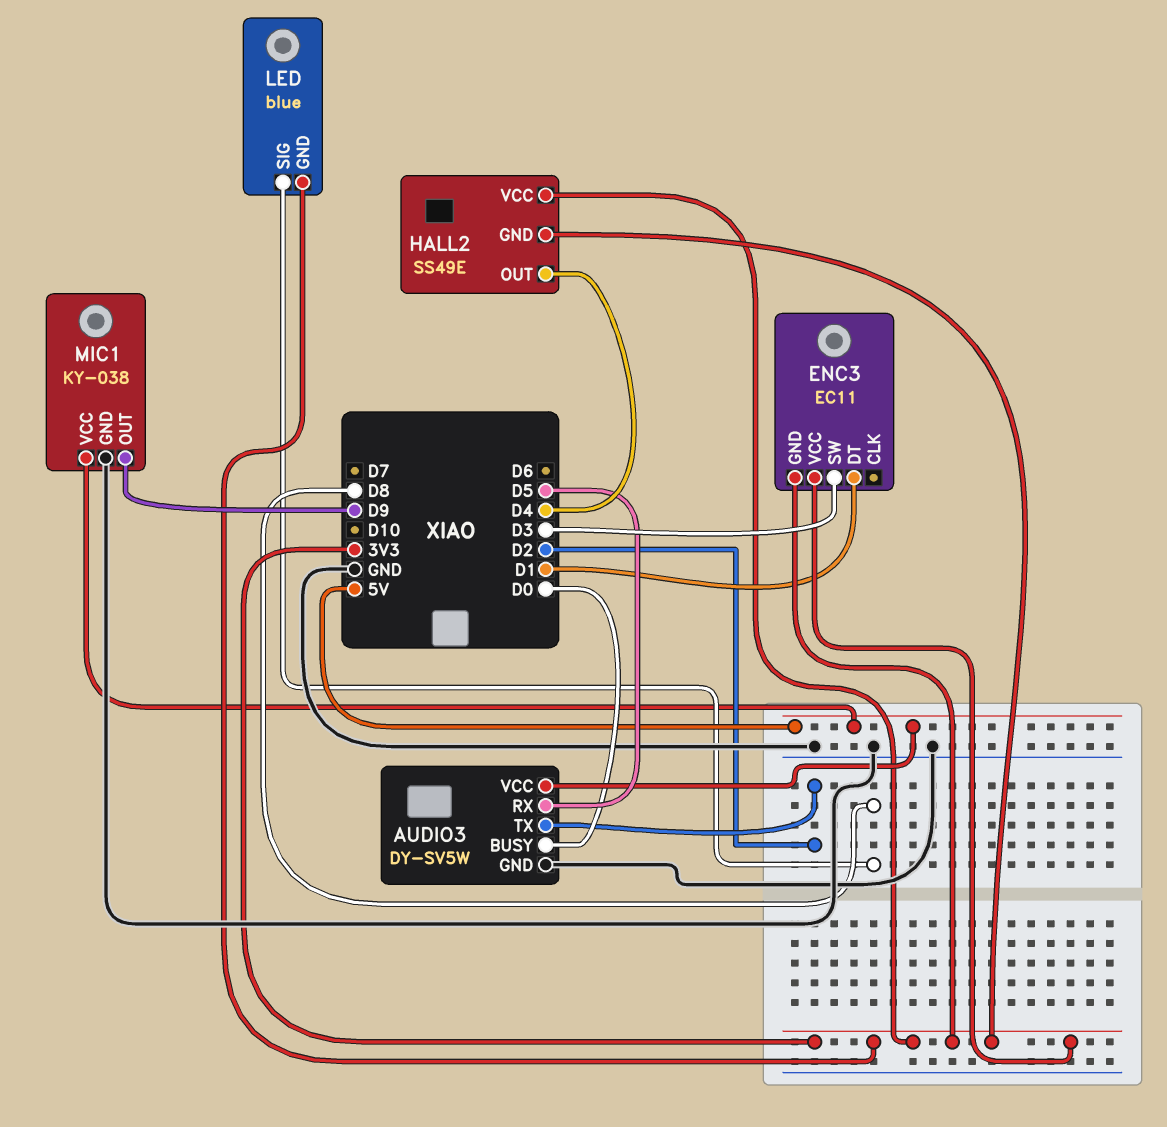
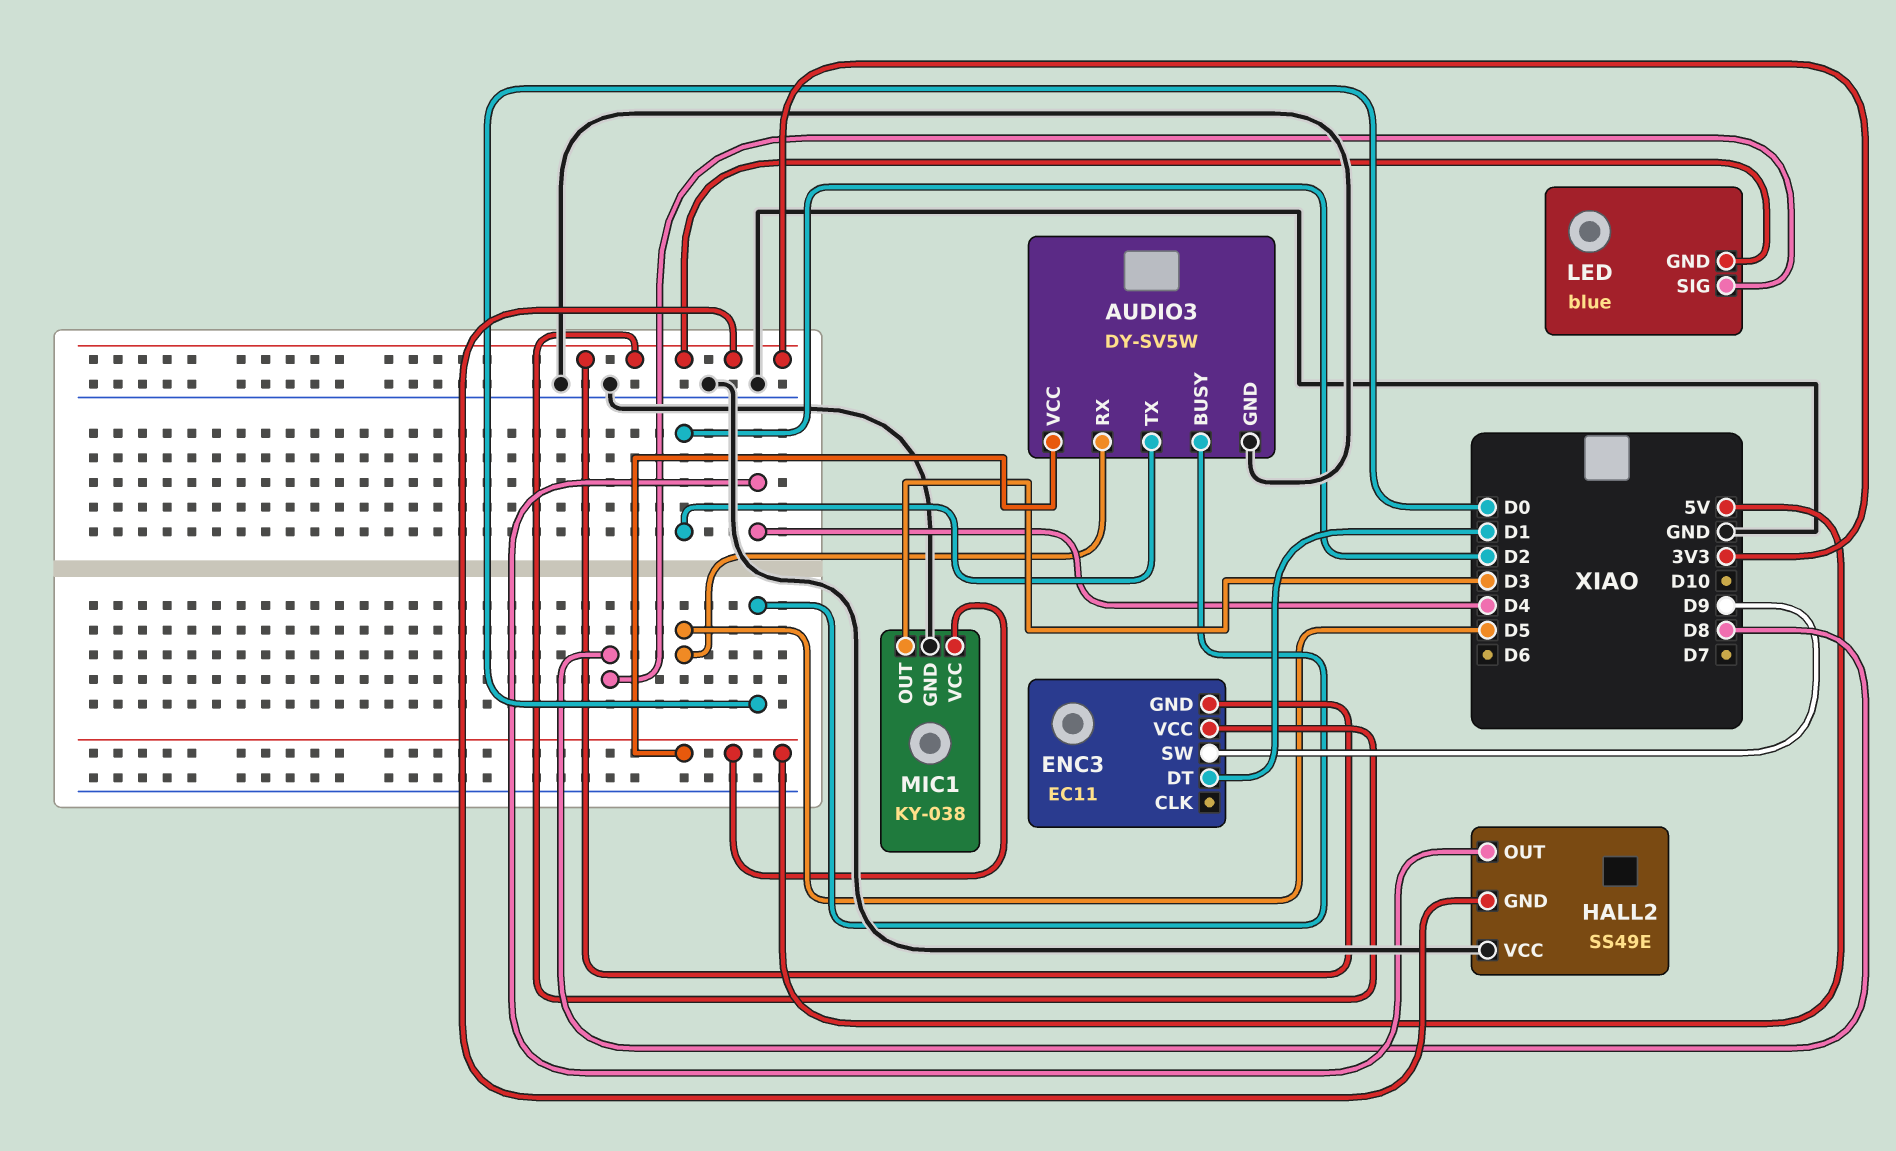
ENC3 pin SW: D3 -> D9
HALL2 pin VCC: 3V3 -> GND
MIC1 pin OUT: D9 -> D3

